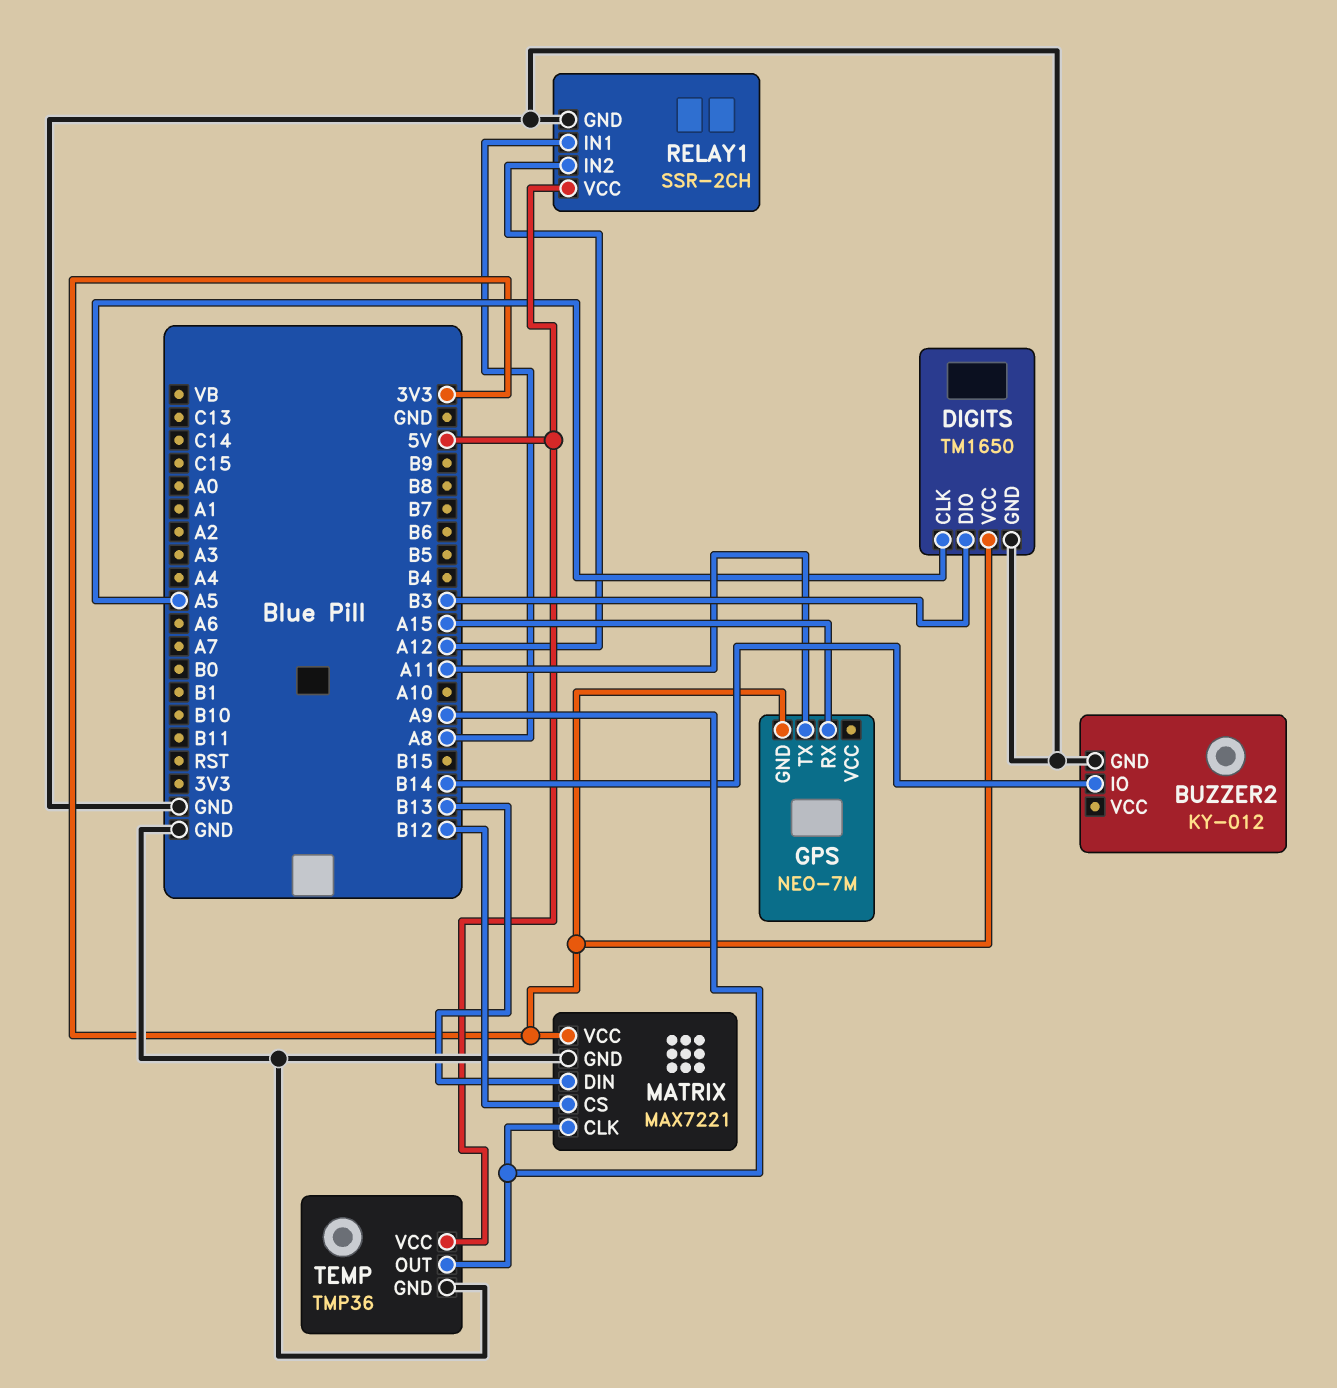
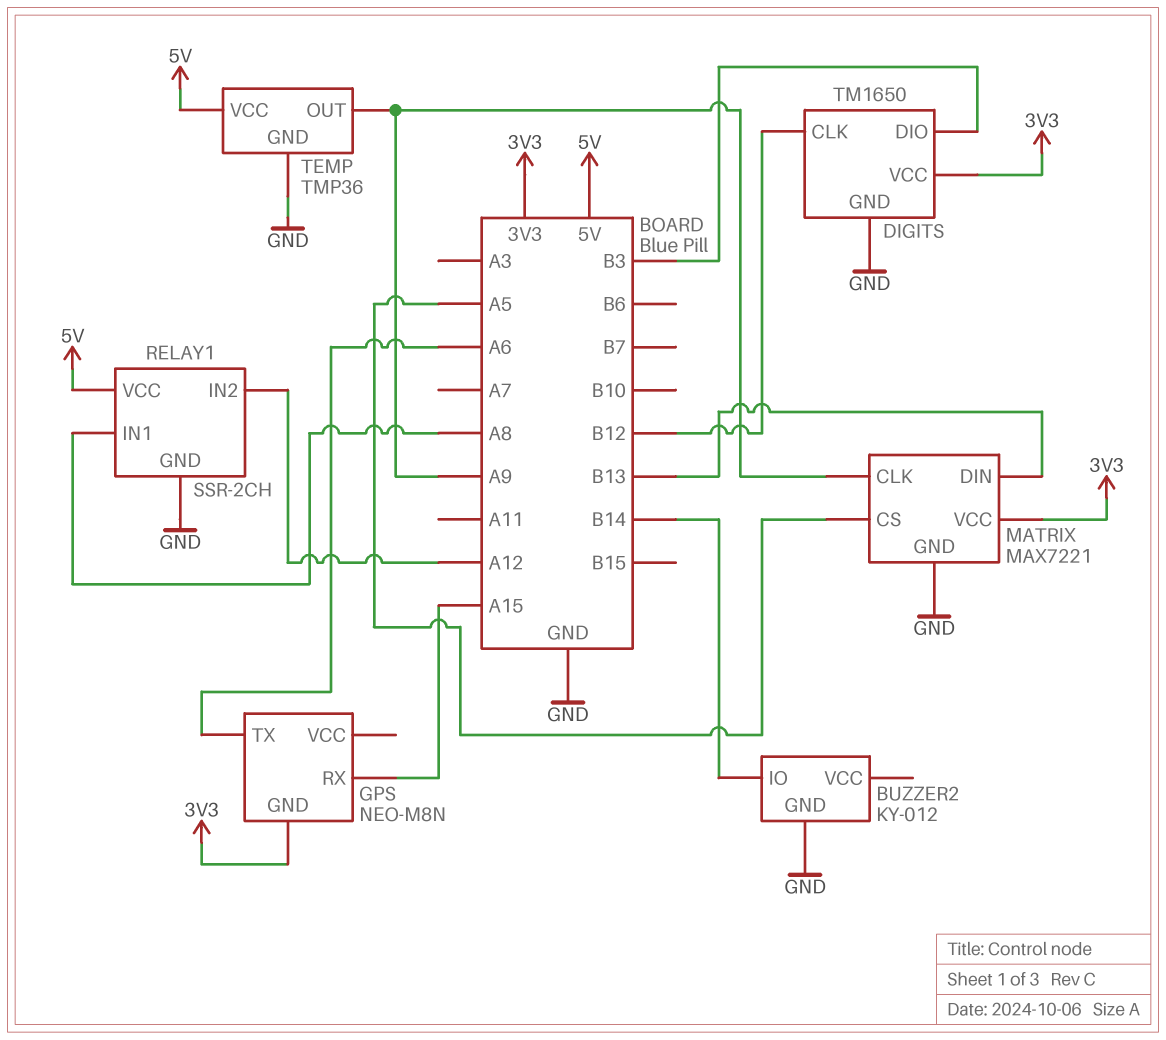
DIGITS pin CLK: A5 -> B12
GPS: NEO-7M -> NEO-M8N
GPS pin TX: A11 -> A6
MATRIX pin CS: B12 -> A5

